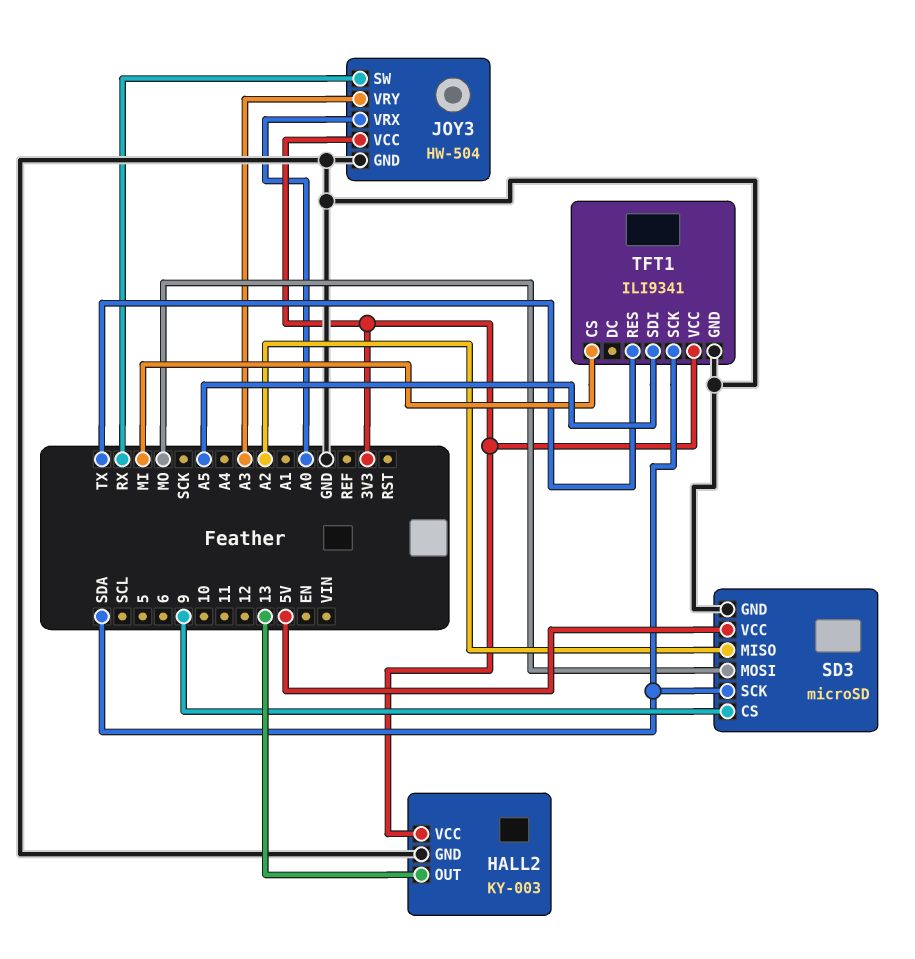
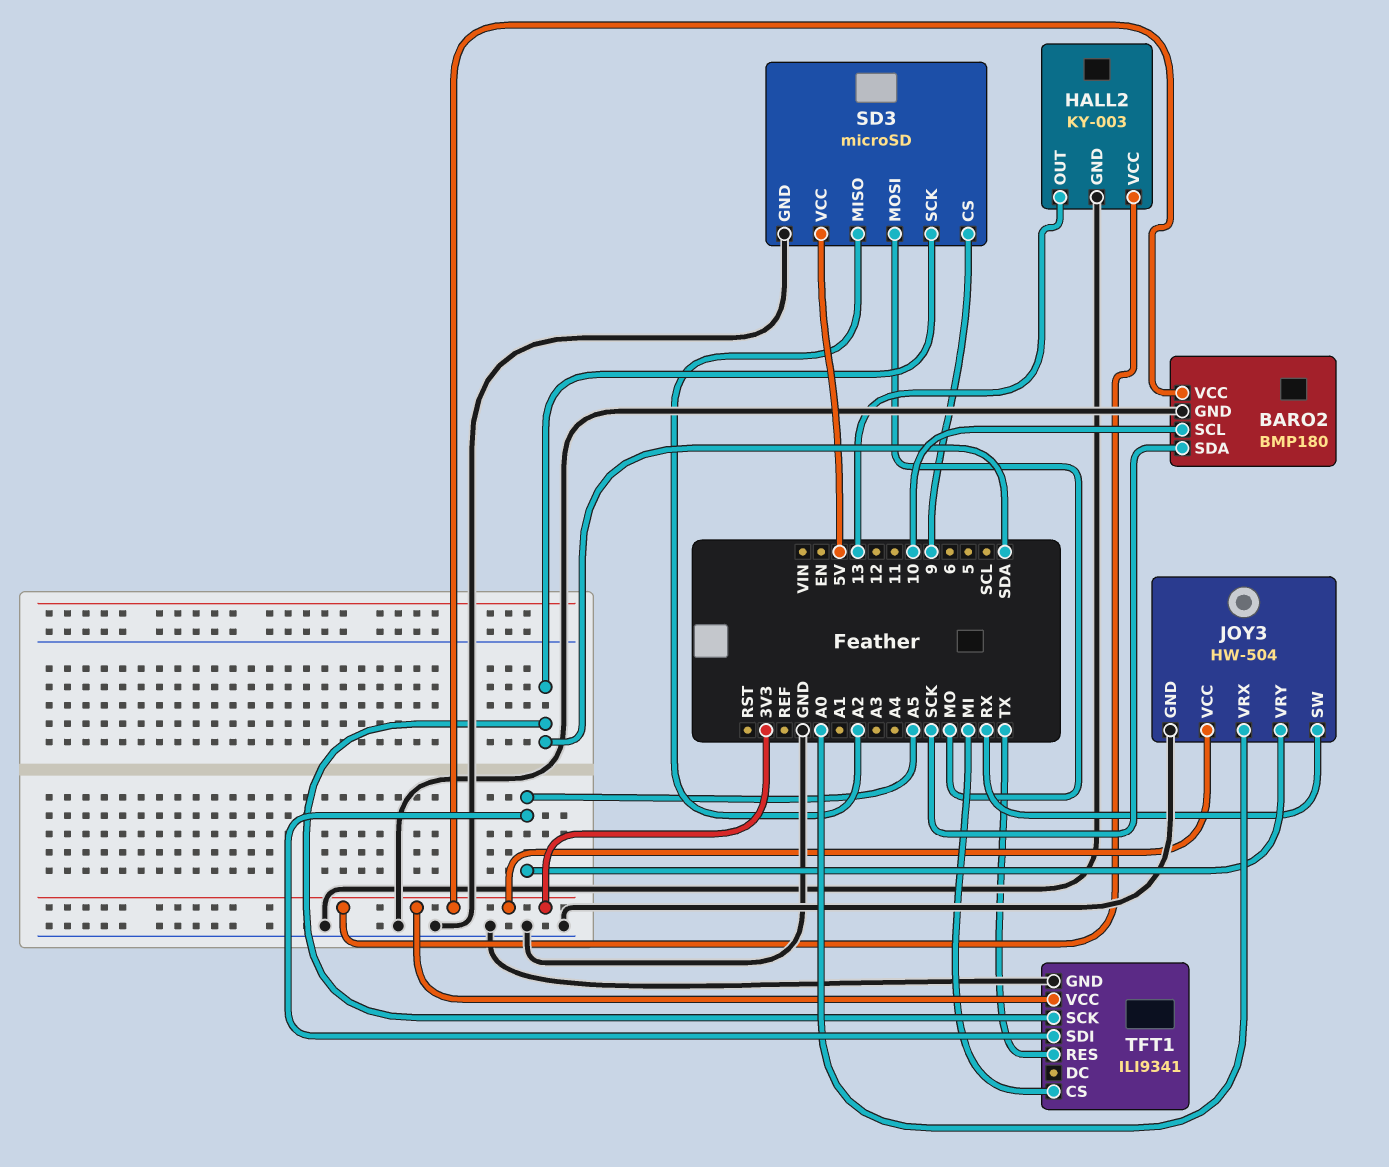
BARO2: none -> BMP180
BARO2 pin GND: none -> GND
BARO2 pin SCL: none -> 10
BARO2 pin SDA: none -> SCK
BARO2 pin VCC: none -> 3V3
JOY3 pin VRY: A3 -> A5

